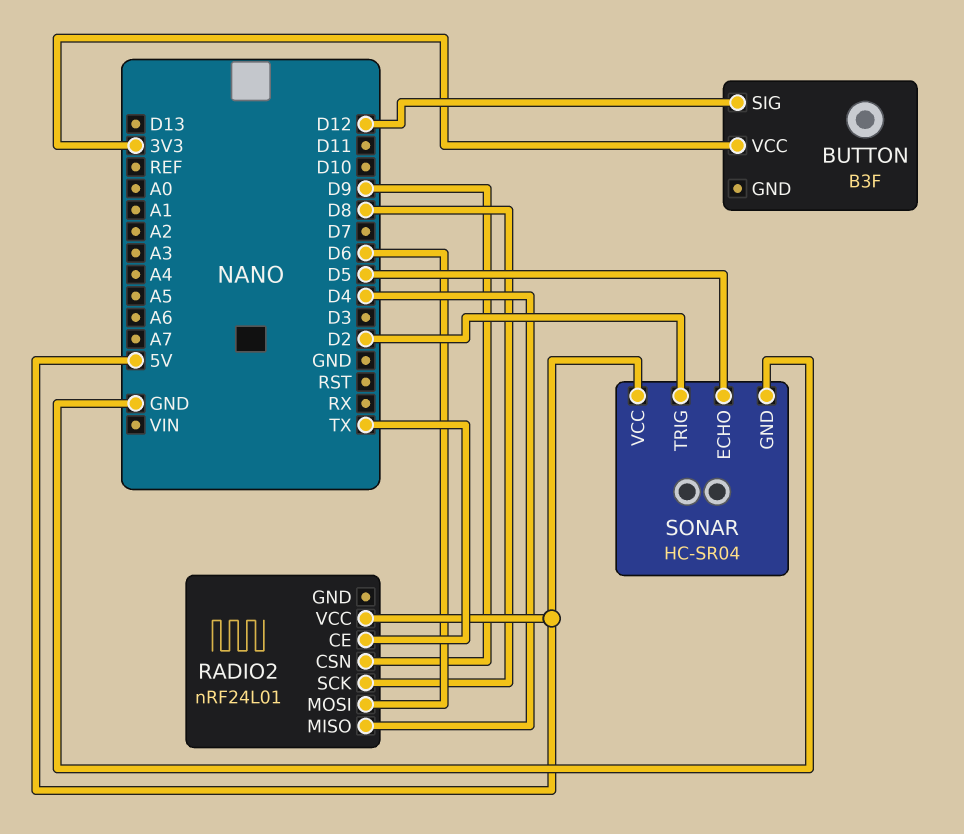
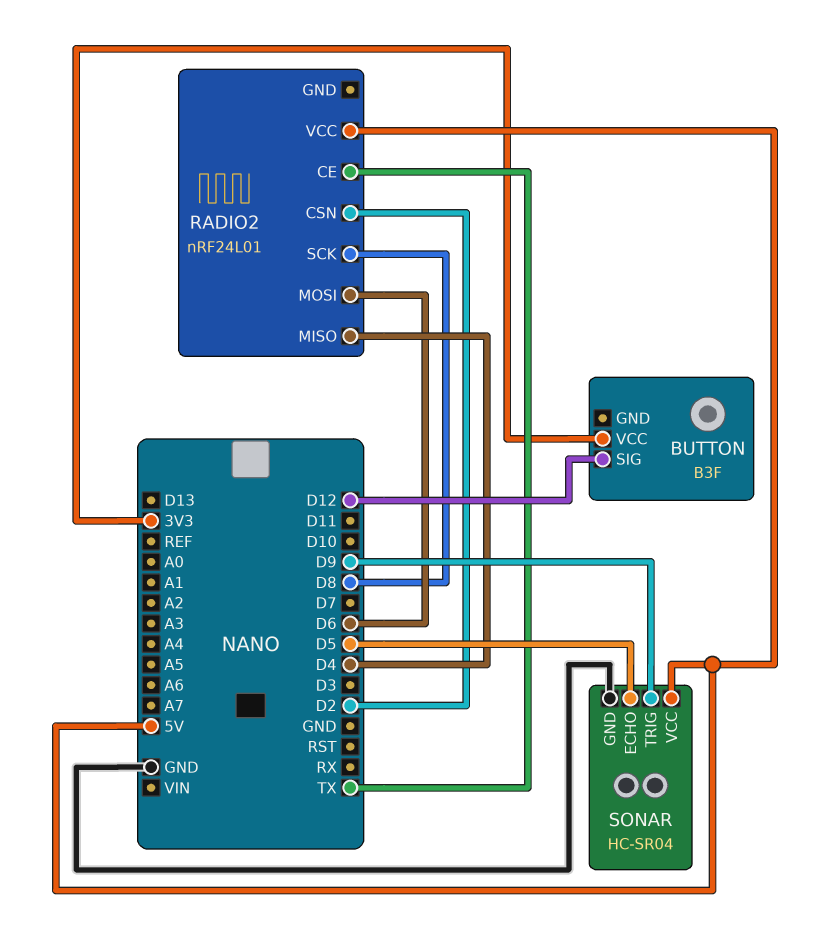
RADIO2 pin CSN: D9 -> D2
SONAR pin TRIG: D2 -> D9

